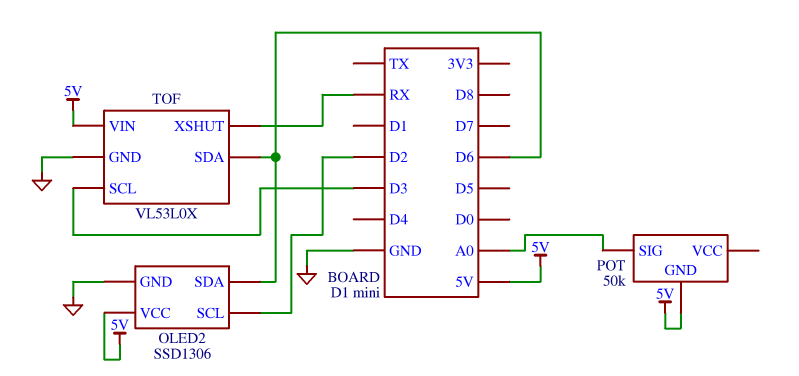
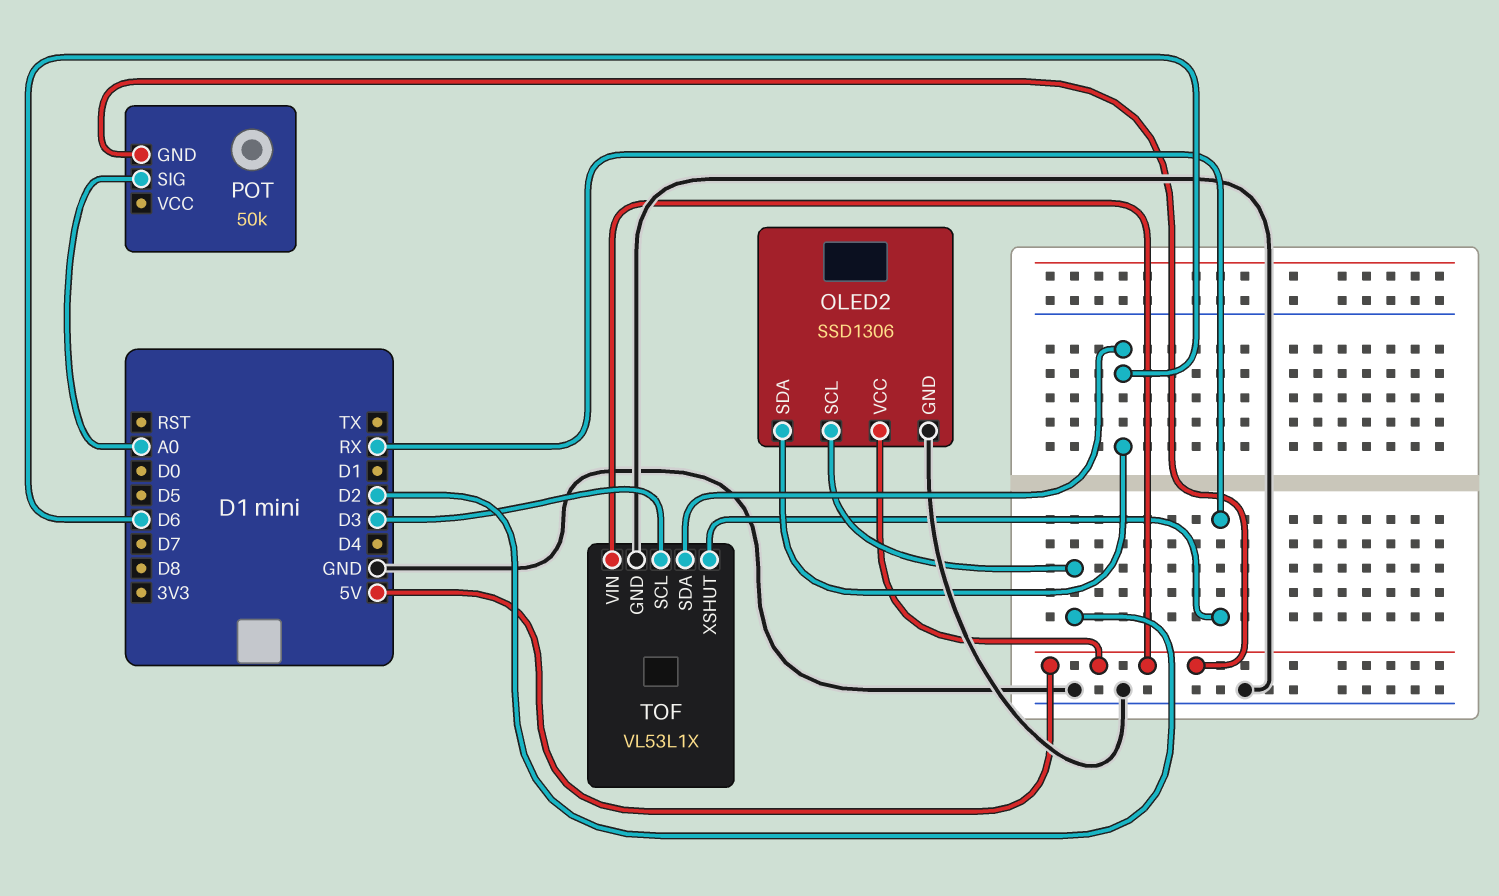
TOF: VL53L0X -> VL53L1X

